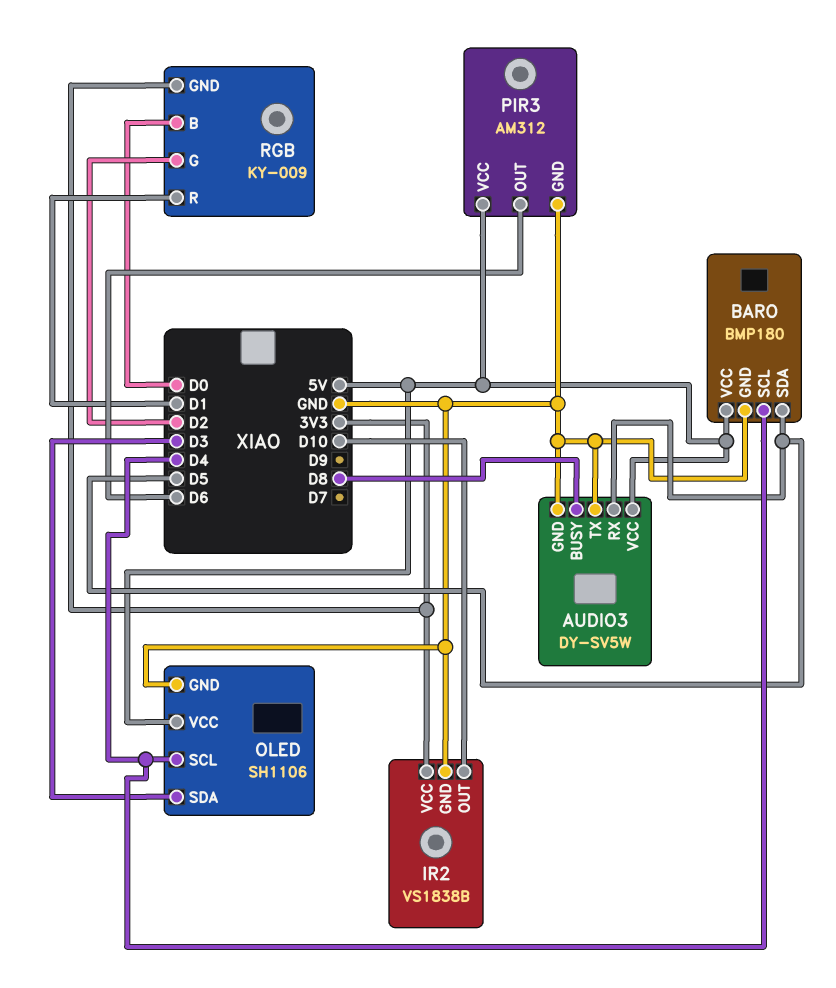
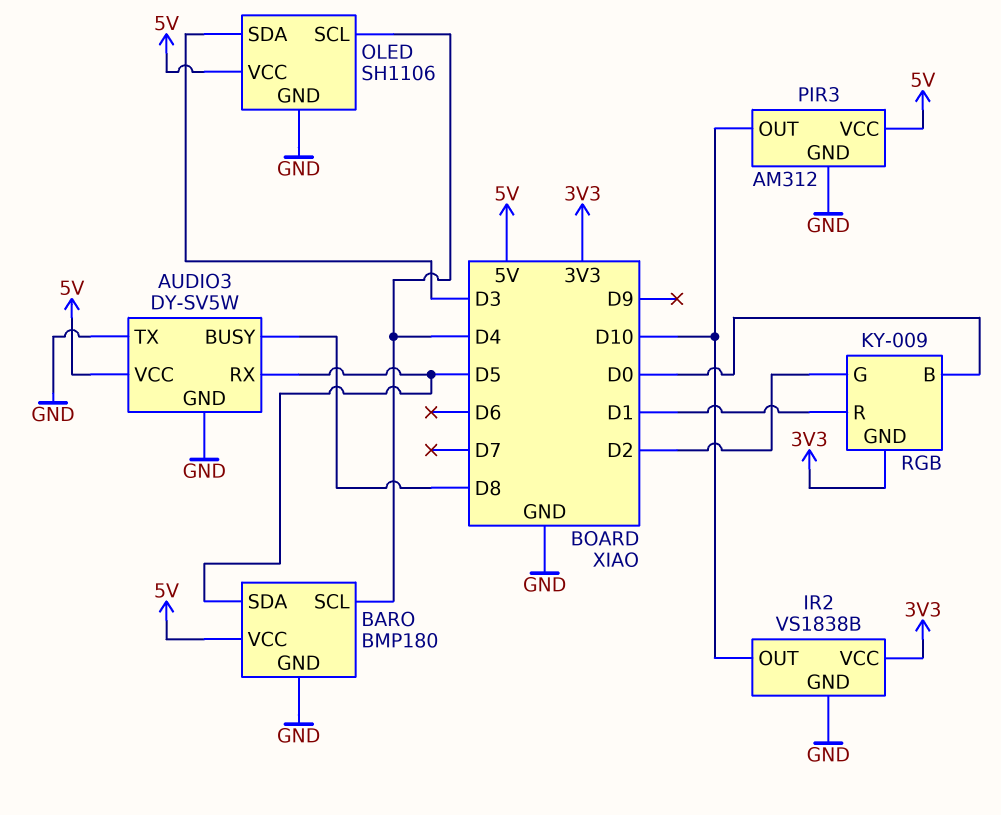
PIR3 pin OUT: D6 -> D10

